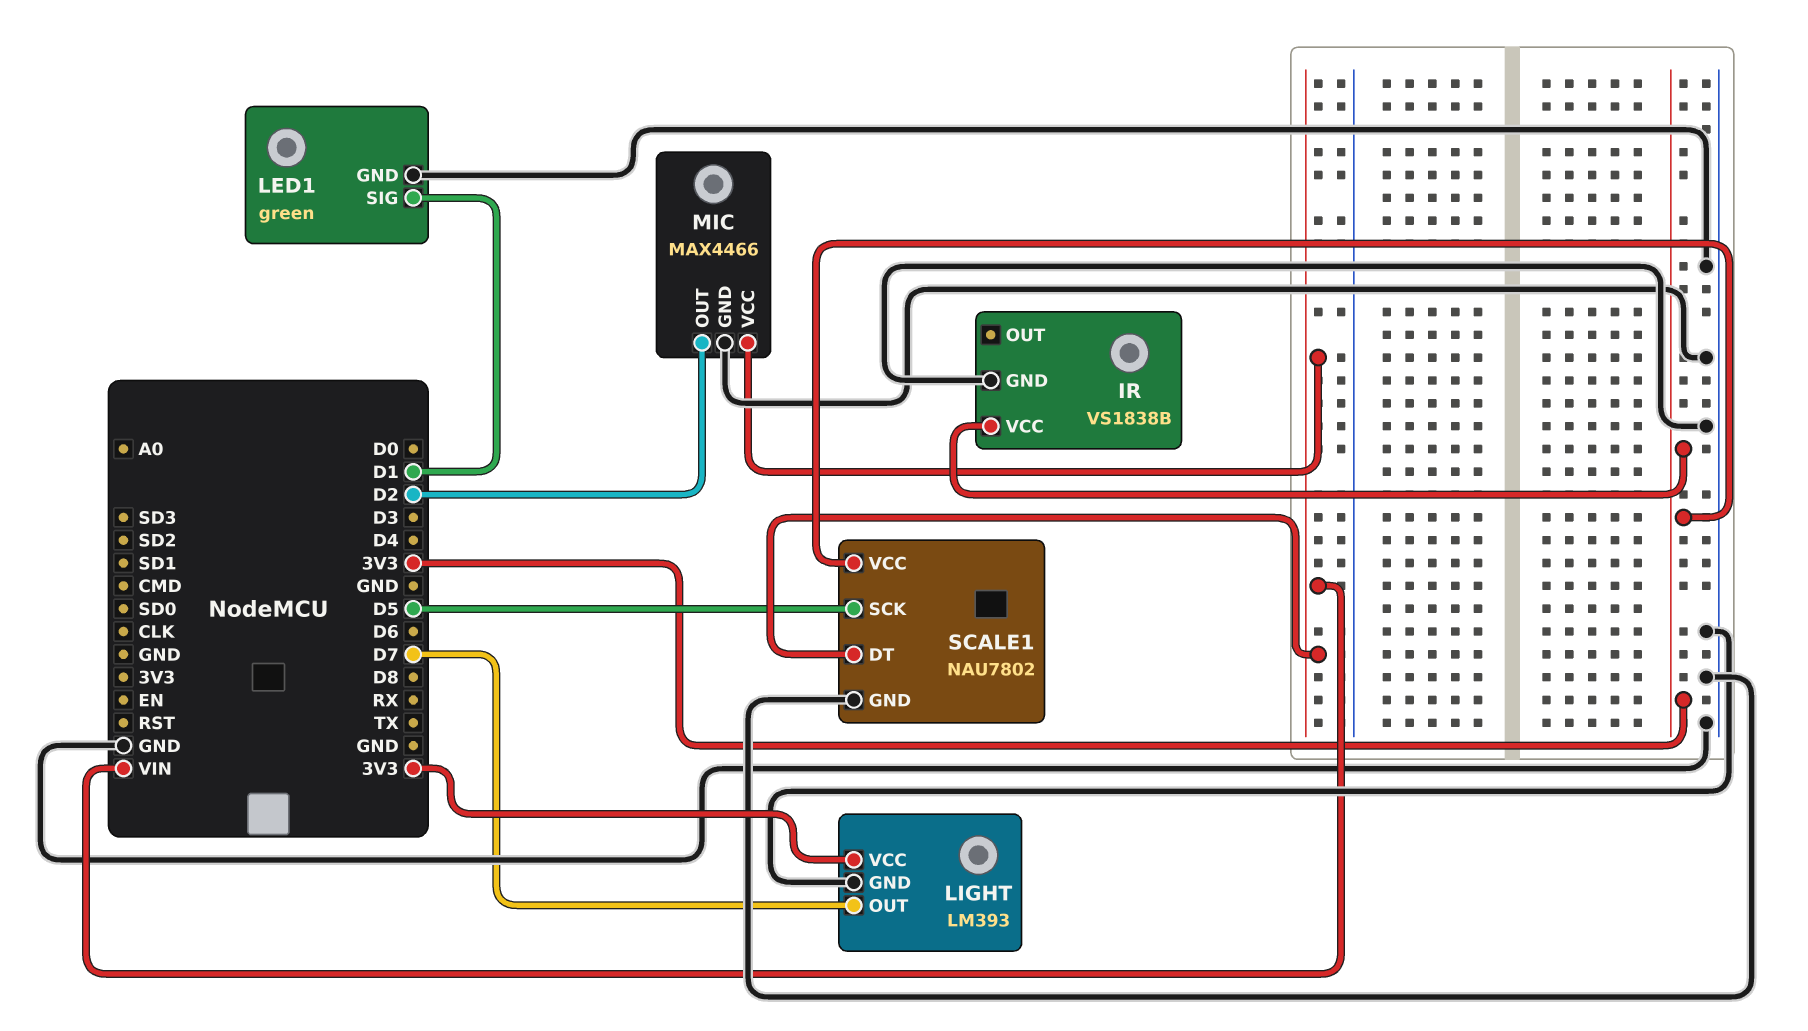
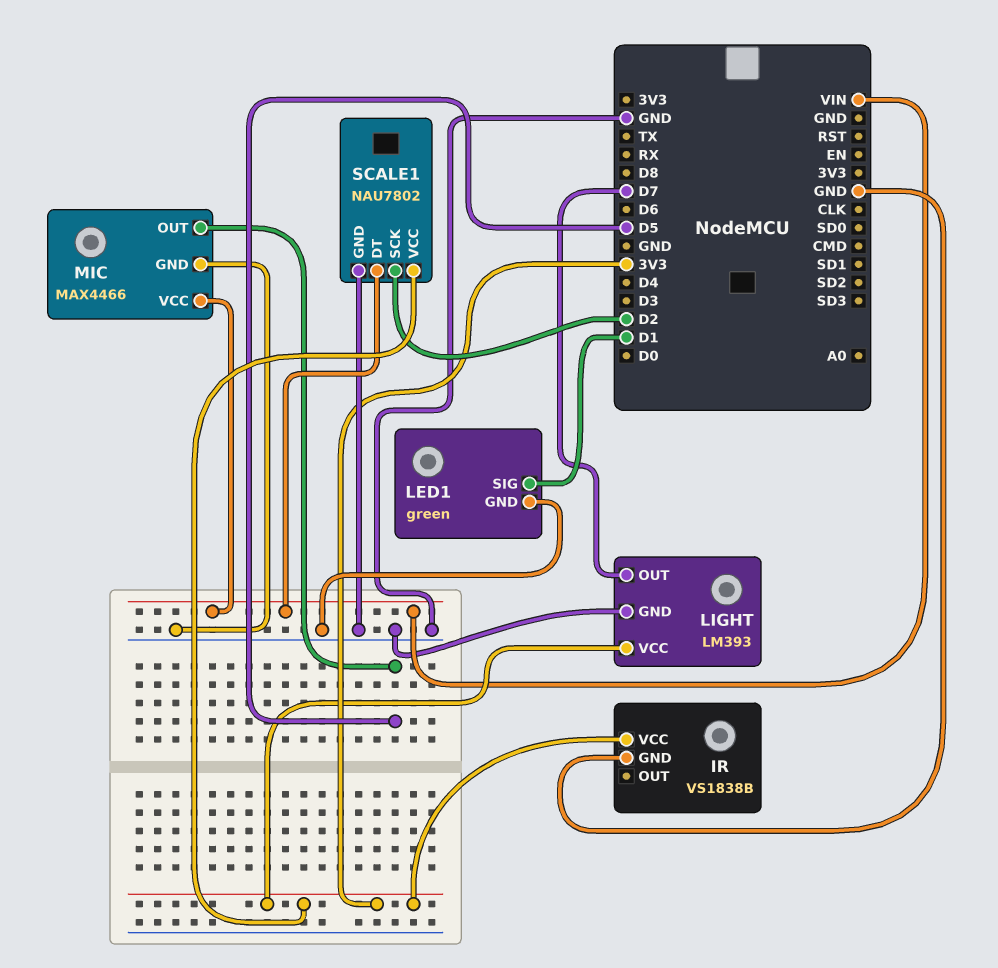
MIC pin OUT: D2 -> D5
SCALE1 pin SCK: D5 -> D2

